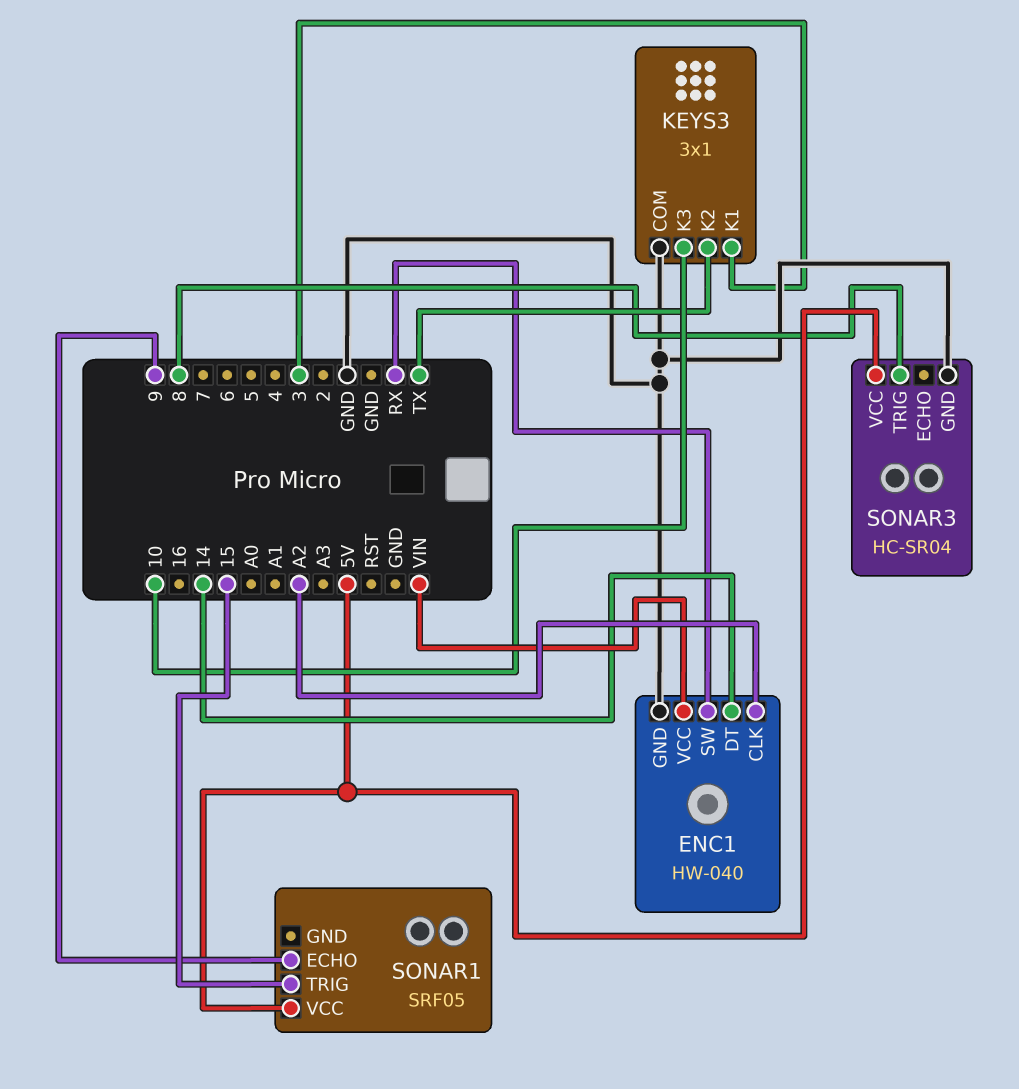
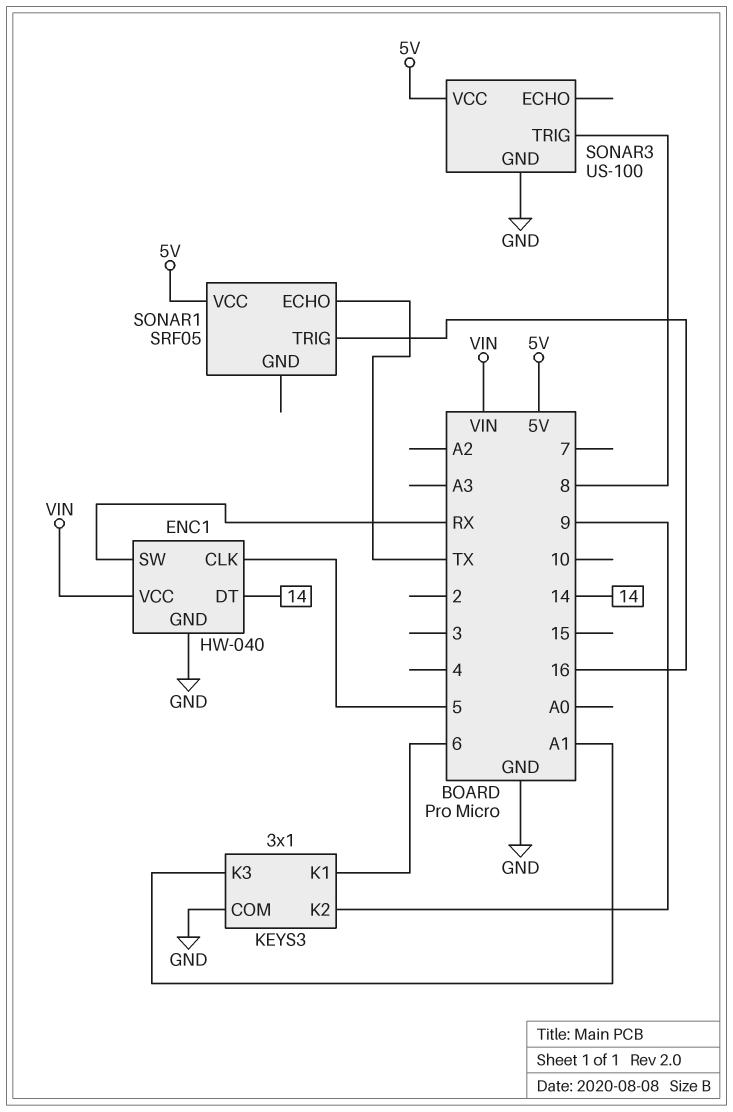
ENC1 pin CLK: A2 -> 5
KEYS3 pin K1: 3 -> 6
KEYS3 pin K2: TX -> 9
KEYS3 pin K3: 10 -> A1
SONAR1 pin ECHO: 9 -> TX
SONAR1 pin TRIG: 15 -> 16
SONAR3: HC-SR04 -> US-100

